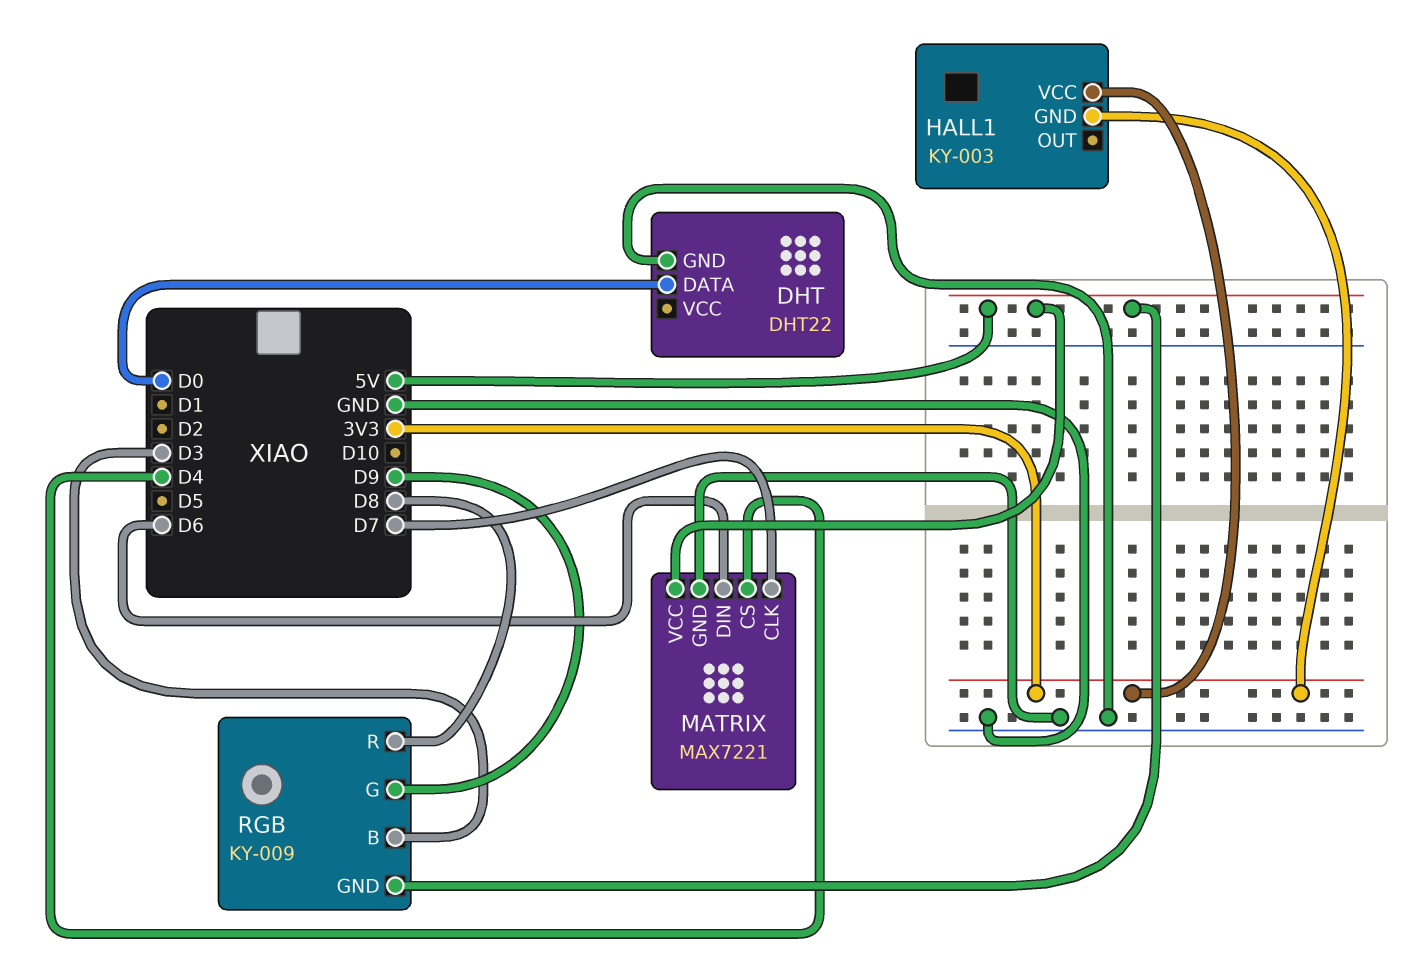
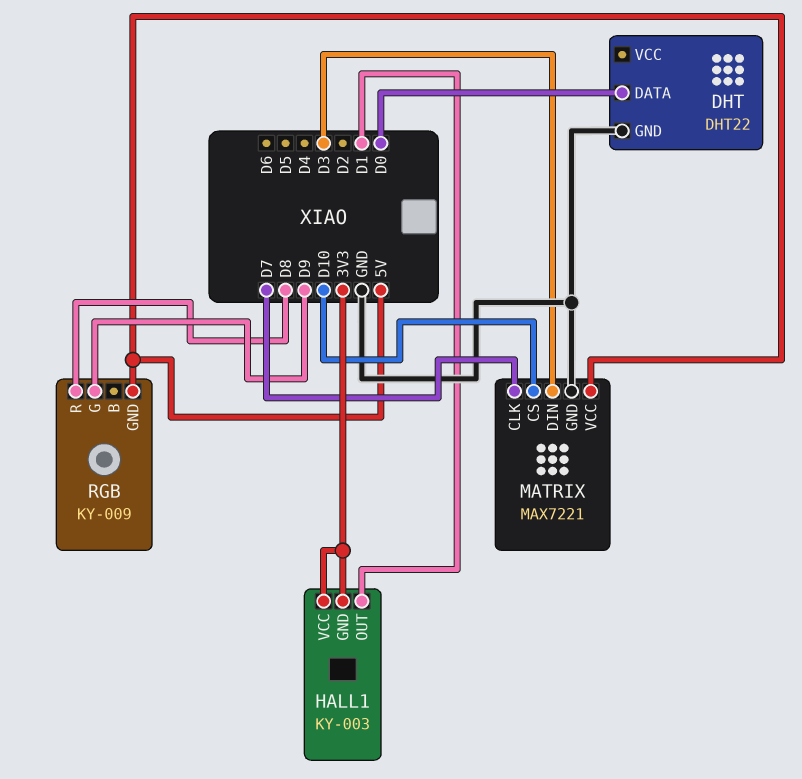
HALL1 pin OUT: none -> D1
MATRIX pin CS: D4 -> D10
MATRIX pin DIN: D6 -> D3
RGB pin B: D3 -> none

